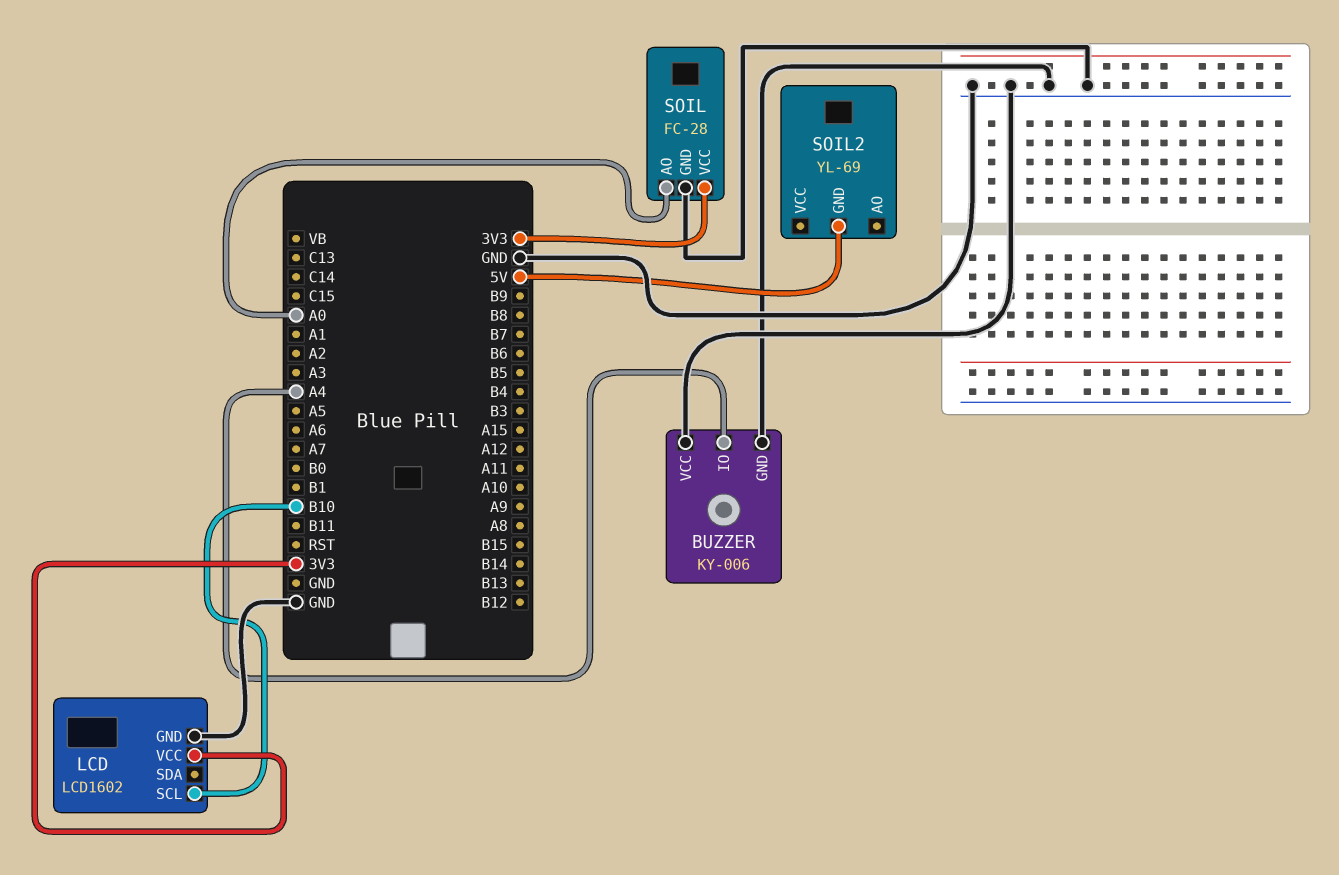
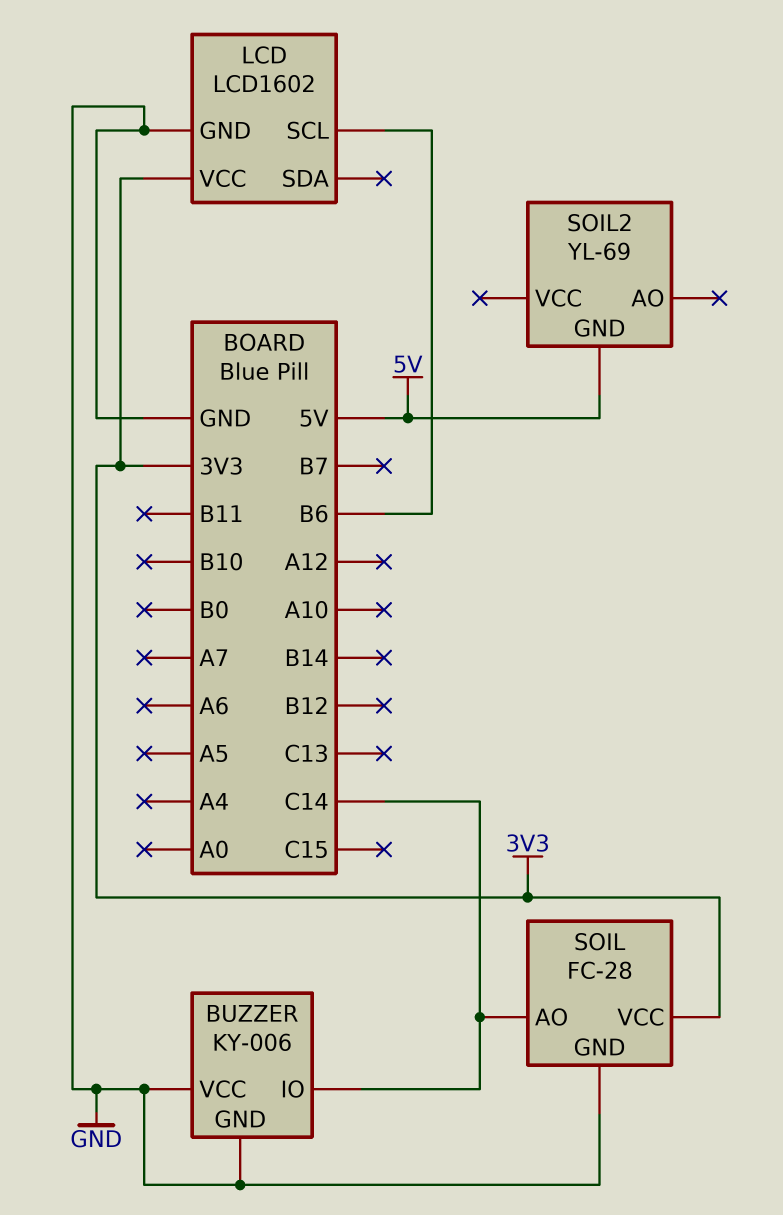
BUZZER pin IO: A4 -> C14
LCD pin SCL: B10 -> B6
SOIL pin AO: A0 -> C14

